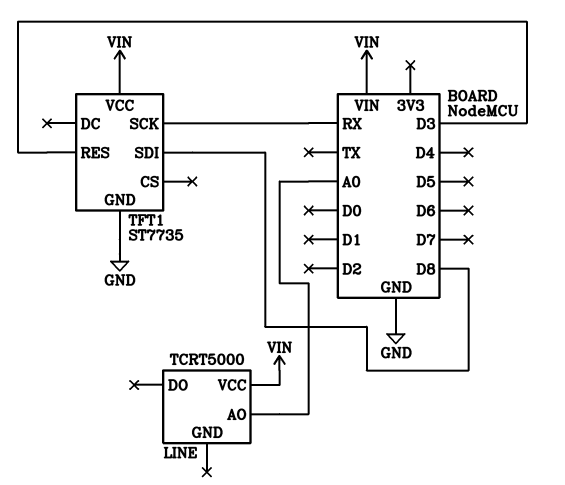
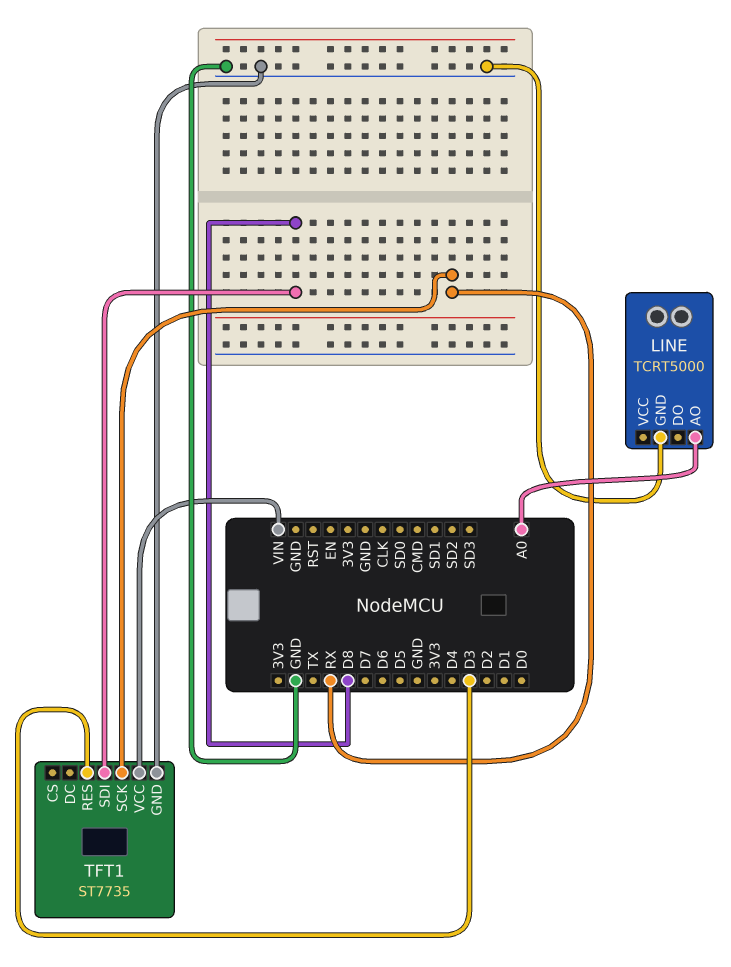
LINE pin GND: none -> GND
LINE pin VCC: VIN -> none

